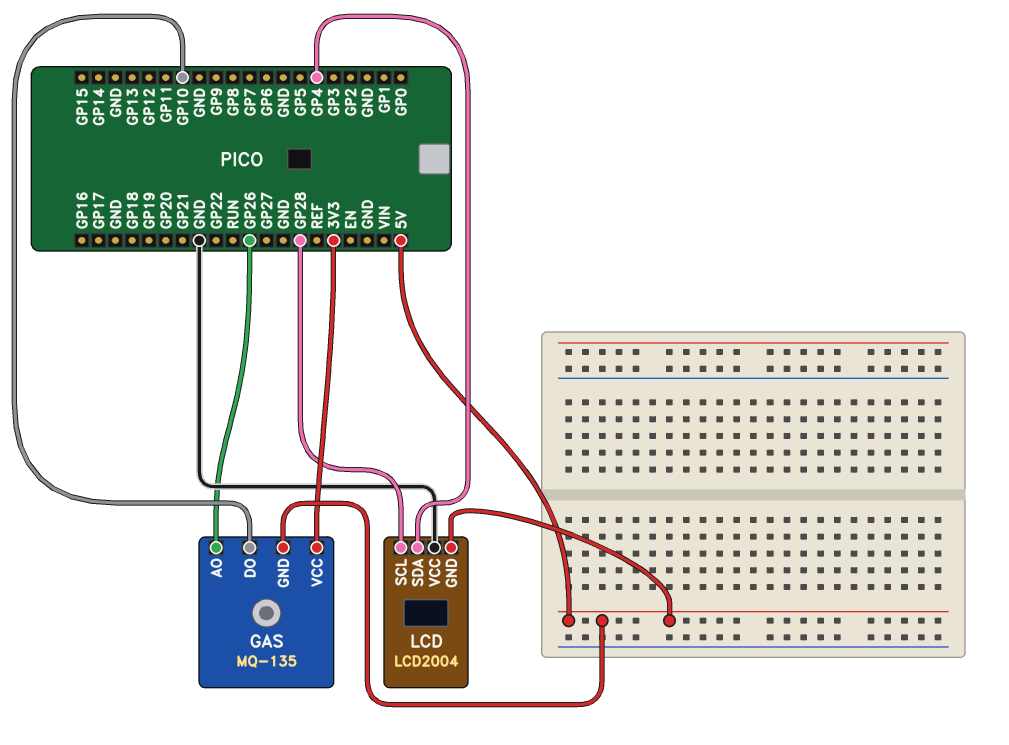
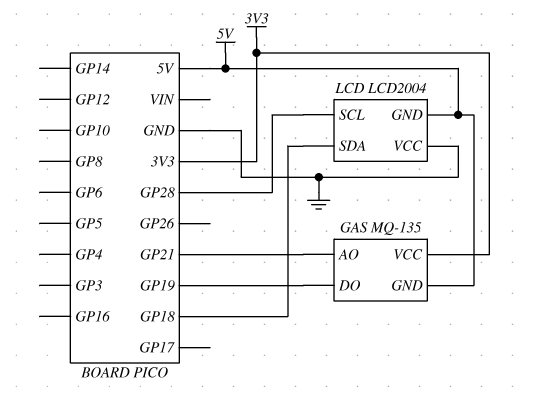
GAS pin AO: GP26 -> GP21
GAS pin DO: GP10 -> GP19
LCD pin SDA: GP4 -> GP18

